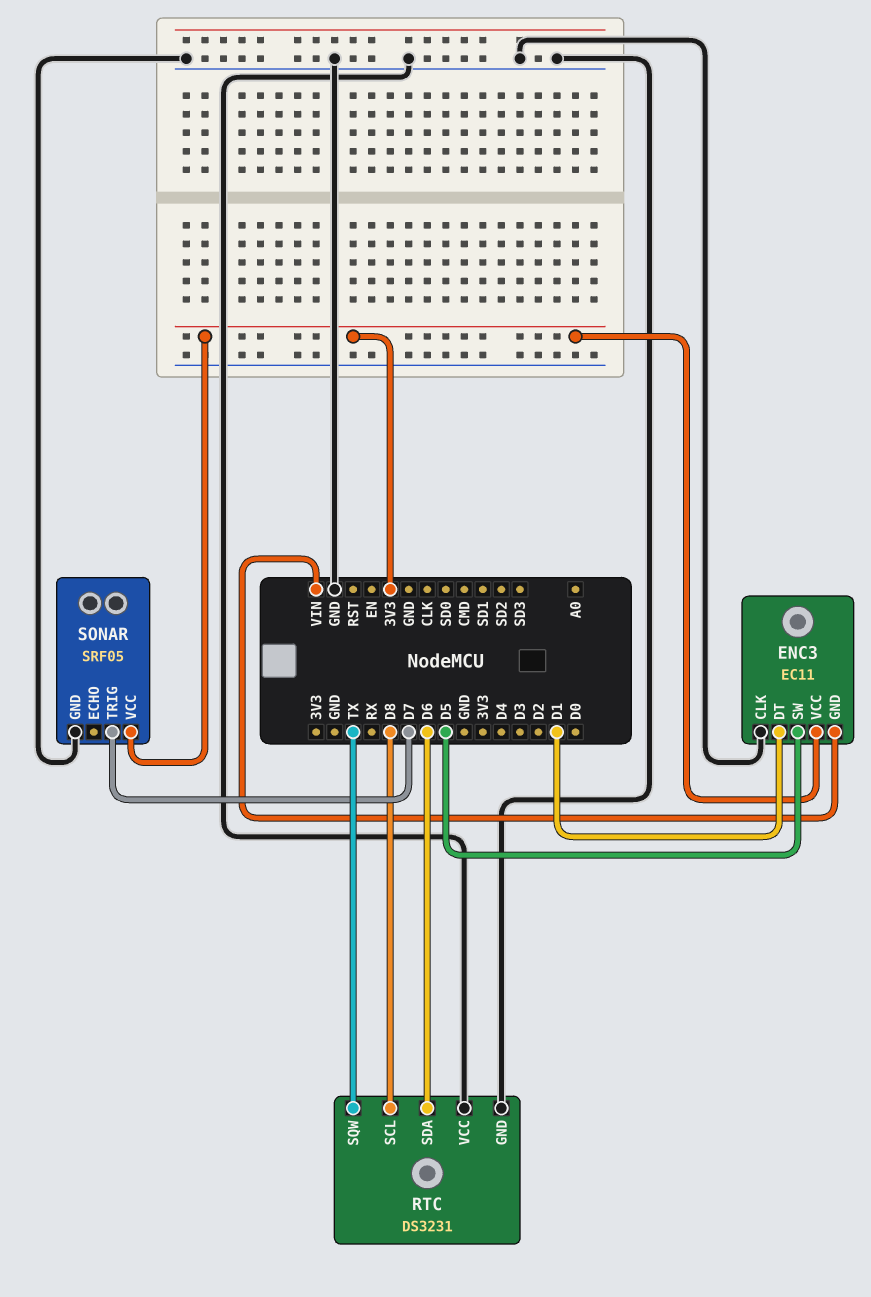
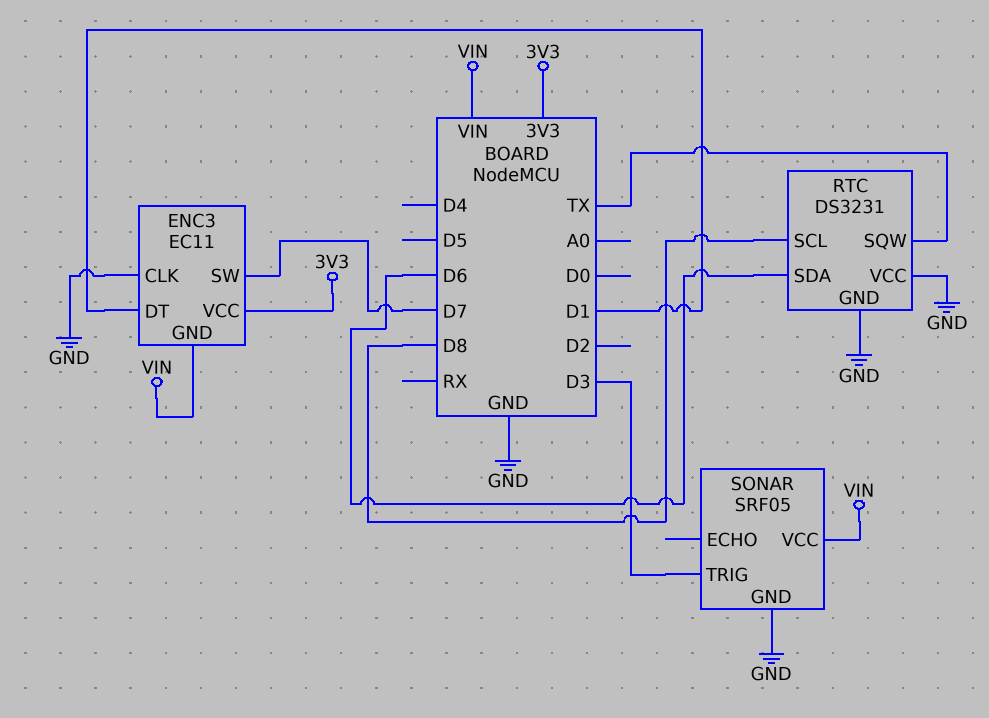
ENC3 pin SW: D5 -> D7
SONAR pin TRIG: D7 -> D3
SONAR pin VCC: 3V3 -> VIN

